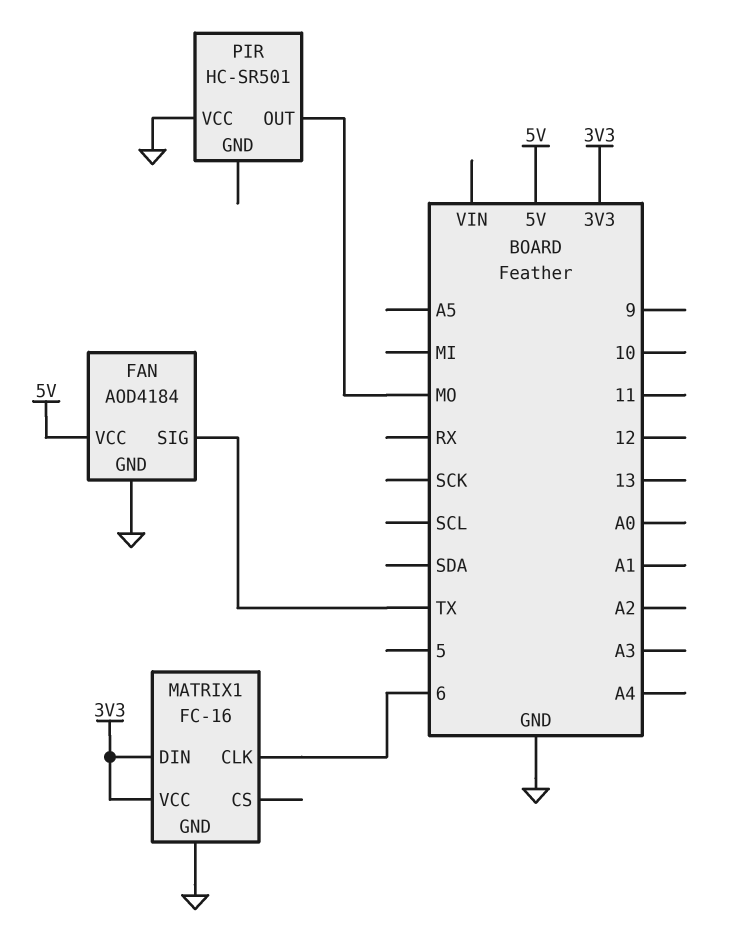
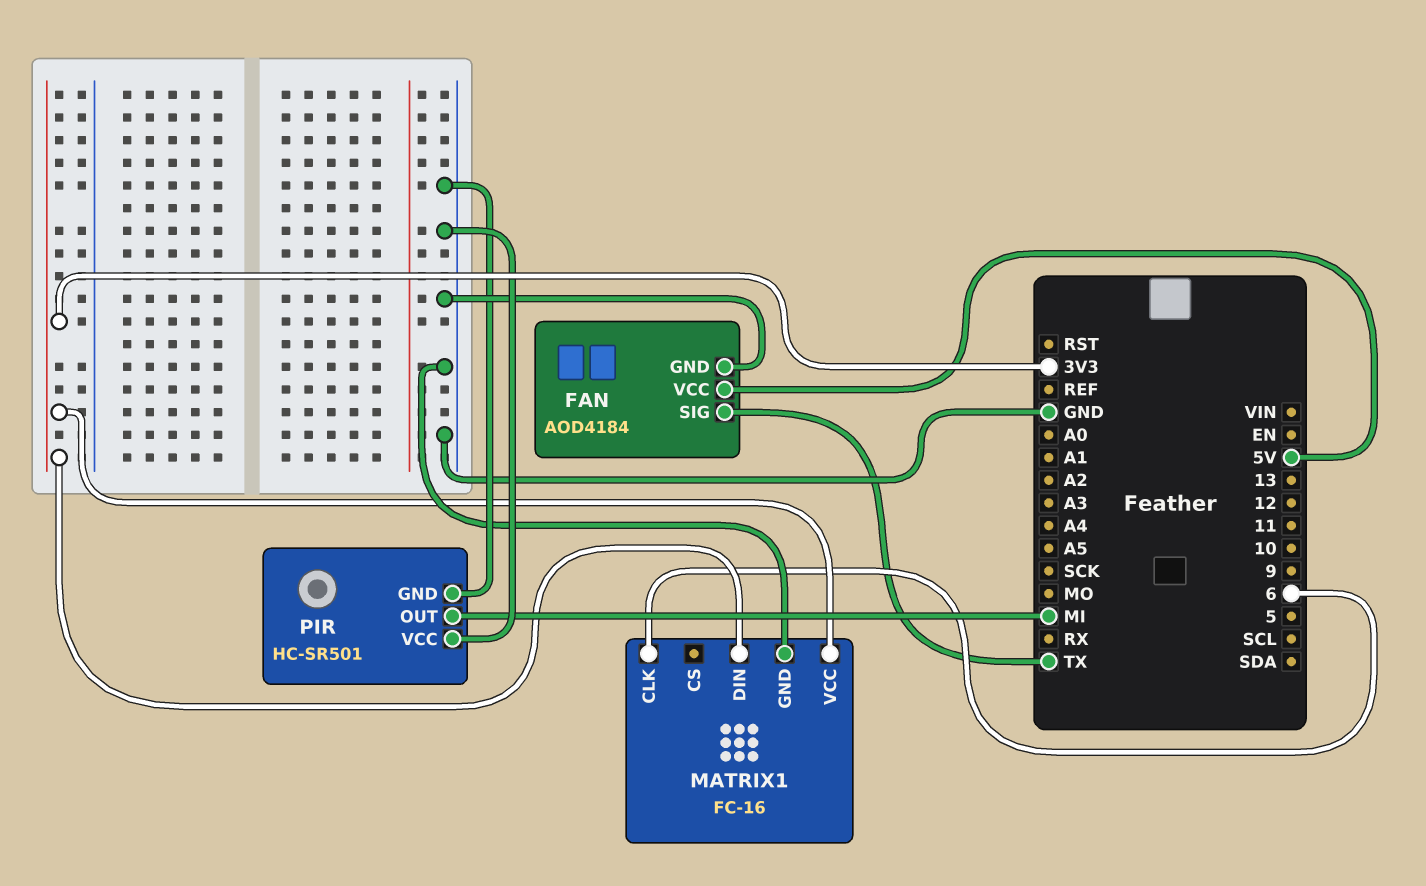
PIR pin GND: none -> GND
PIR pin OUT: MO -> MI

